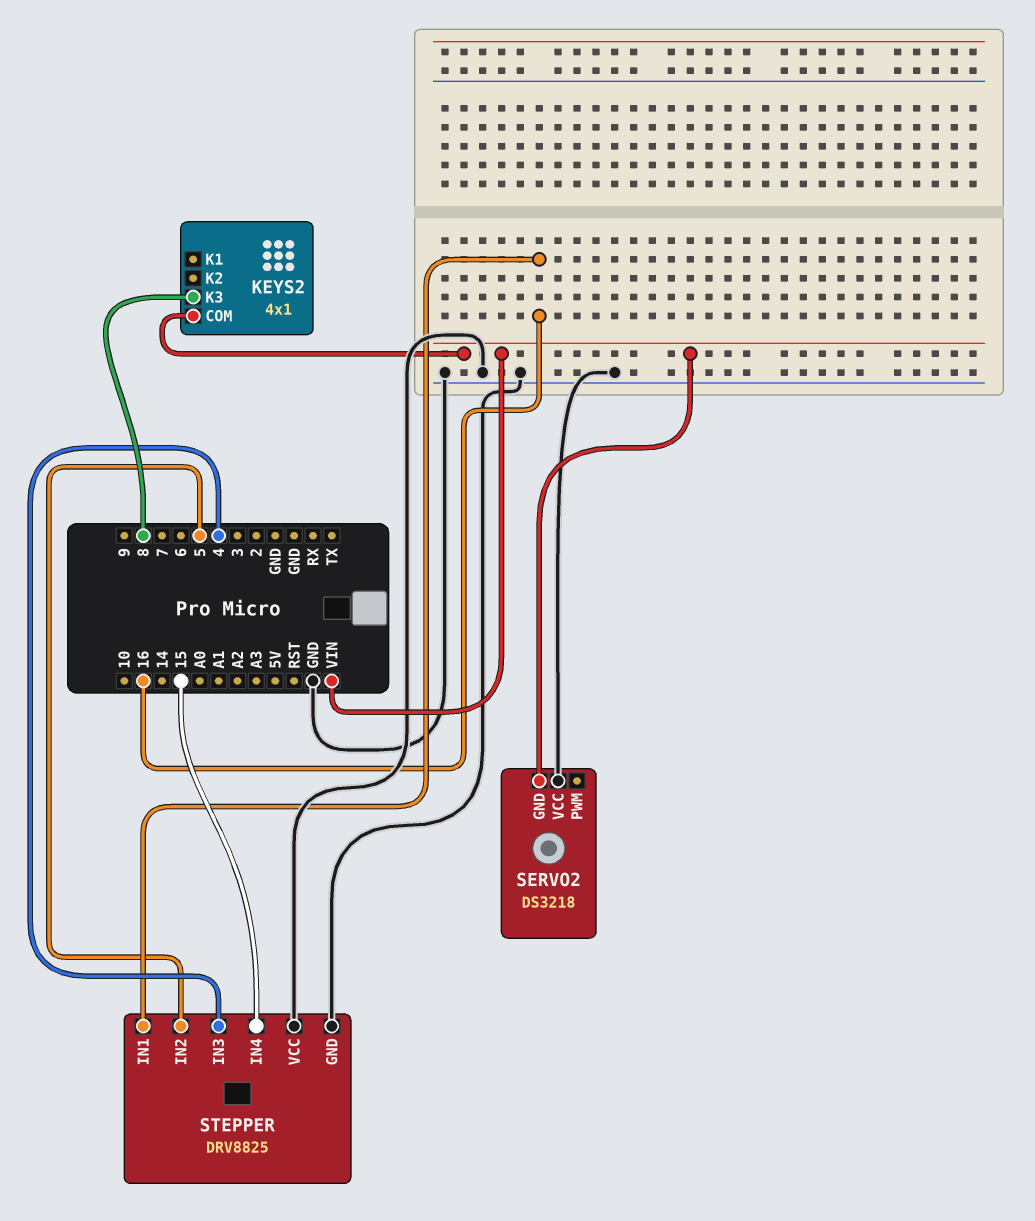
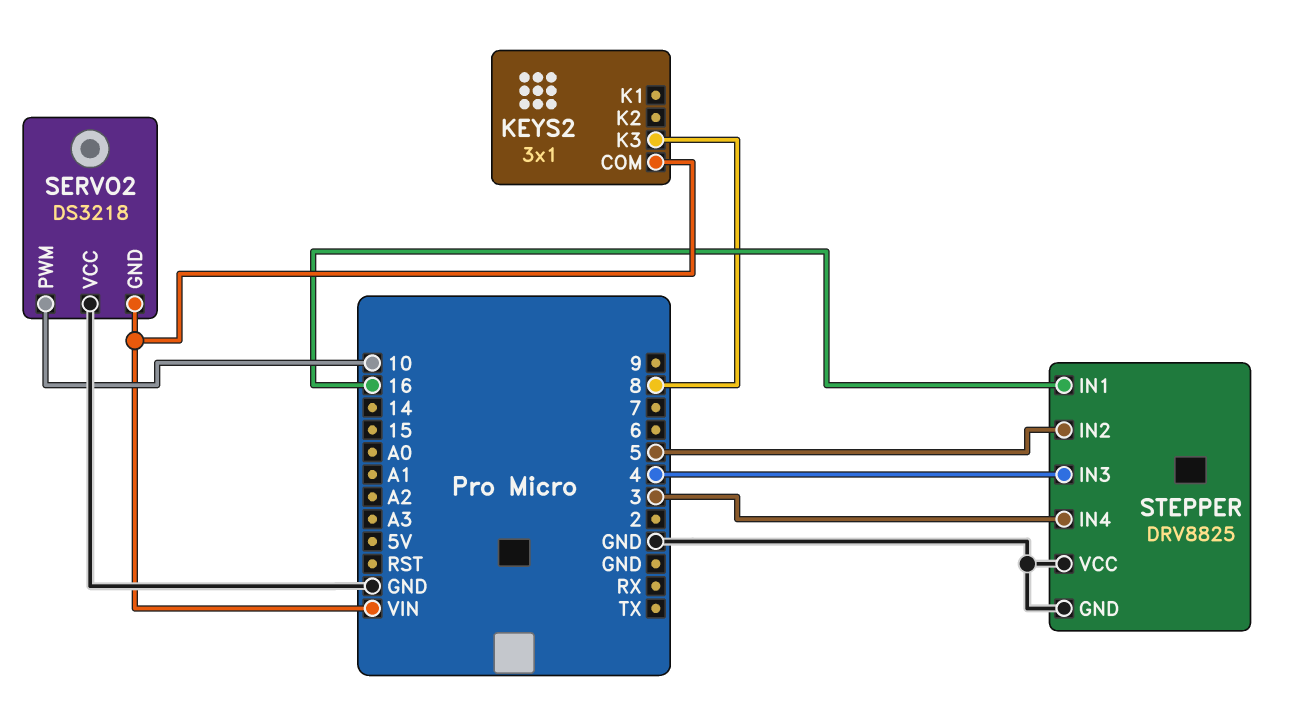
KEYS2: 4x1 -> 3x1
SERVO2 pin PWM: none -> 10
STEPPER pin IN4: 15 -> 3

